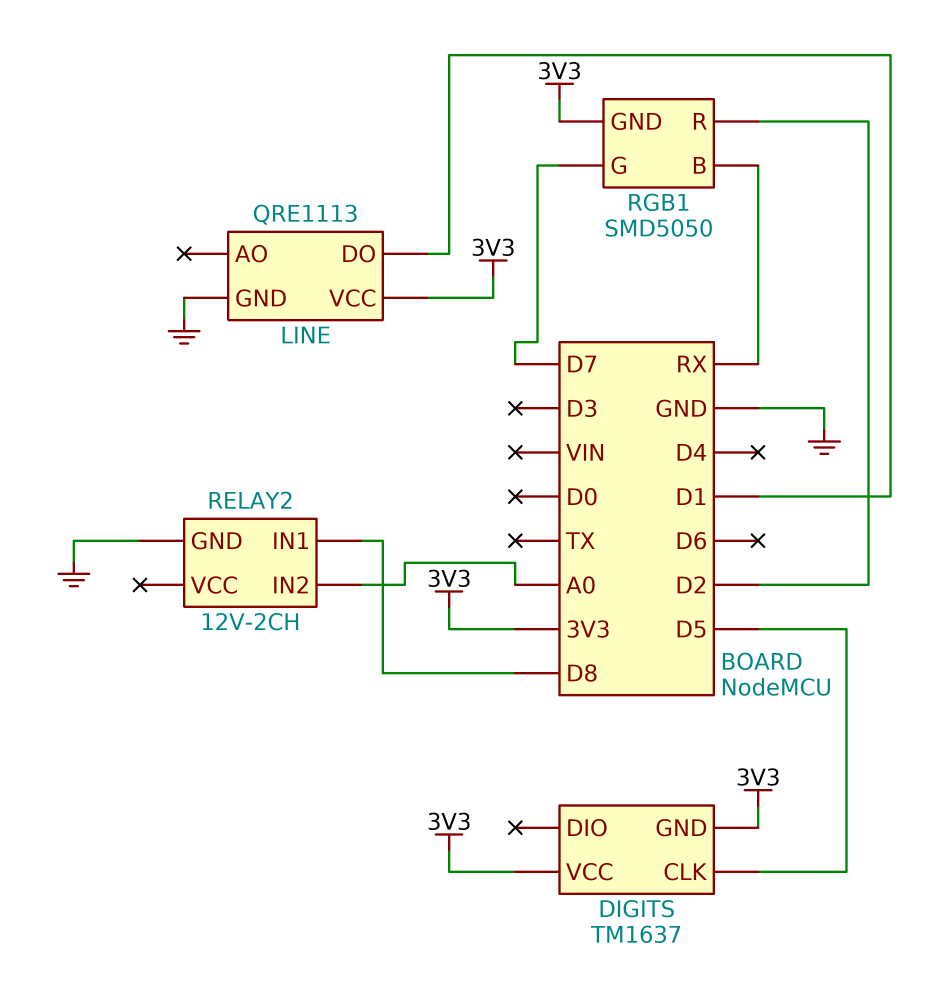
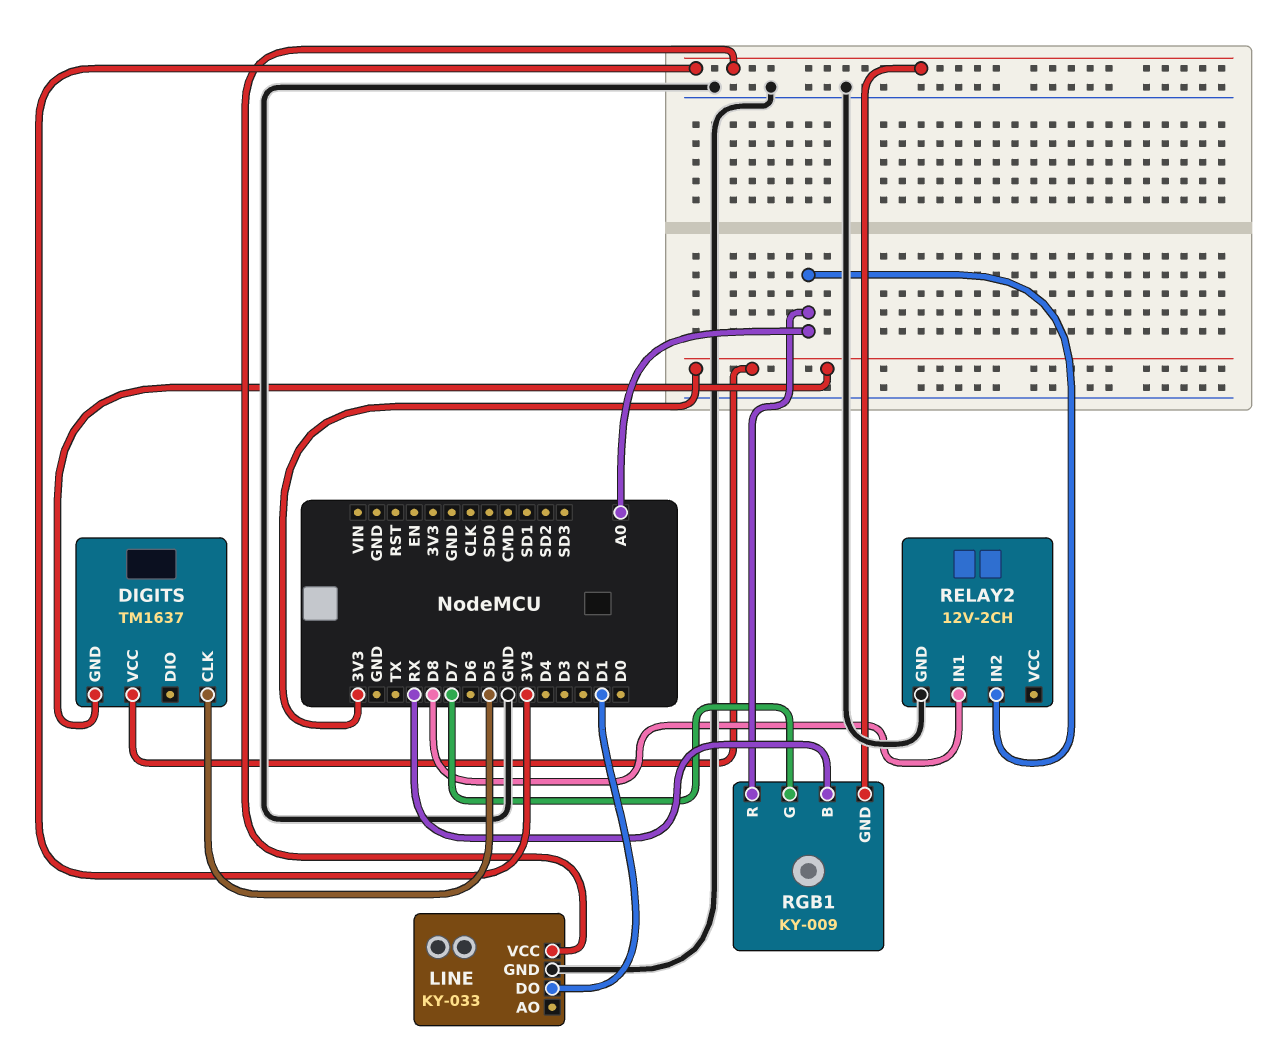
LINE: QRE1113 -> KY-033
RGB1: SMD5050 -> KY-009
RGB1 pin R: D2 -> A0

